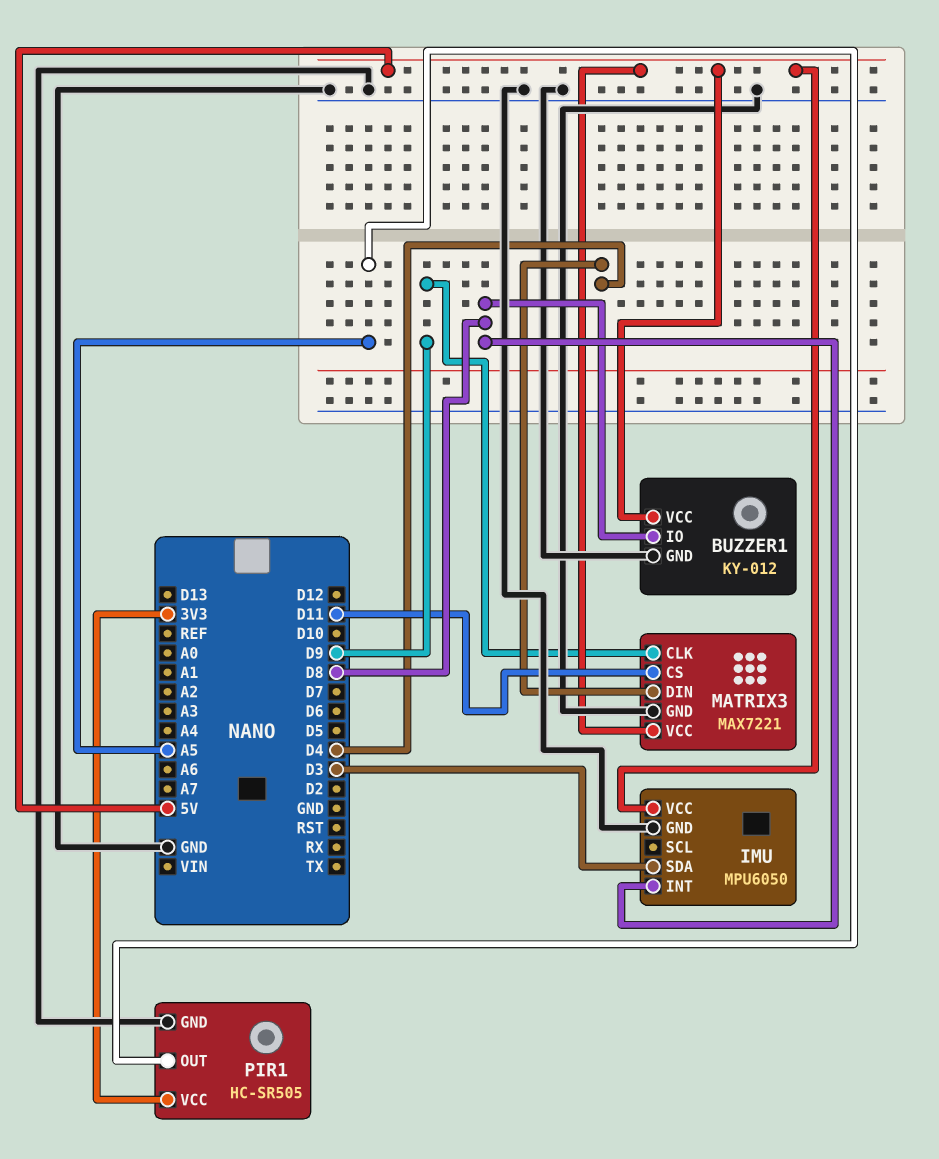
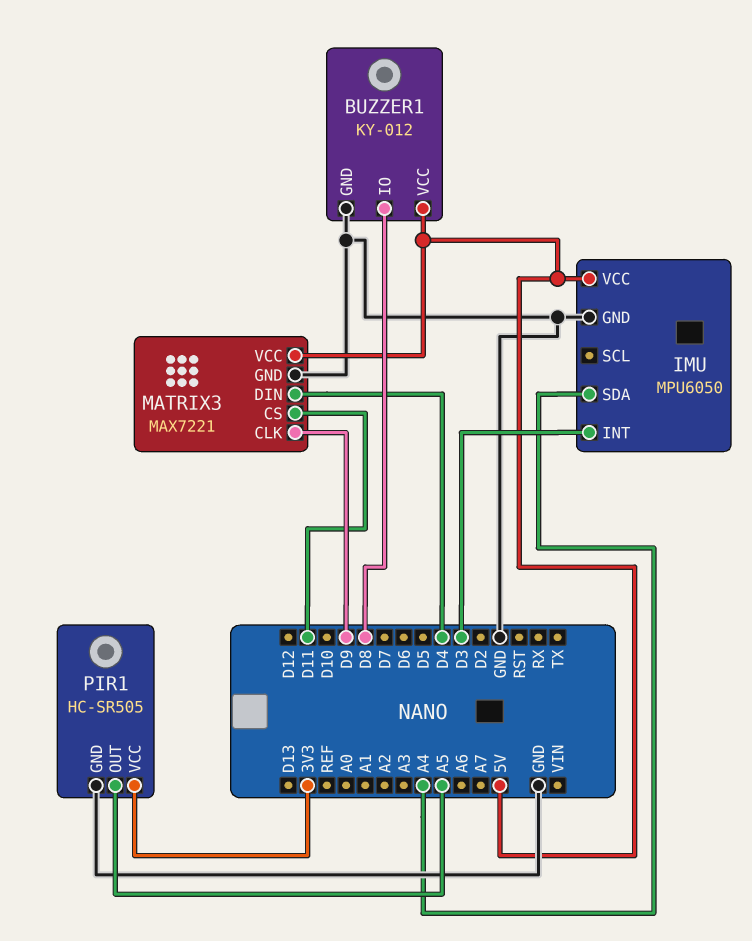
IMU pin INT: D8 -> D3
IMU pin SDA: D3 -> A4

